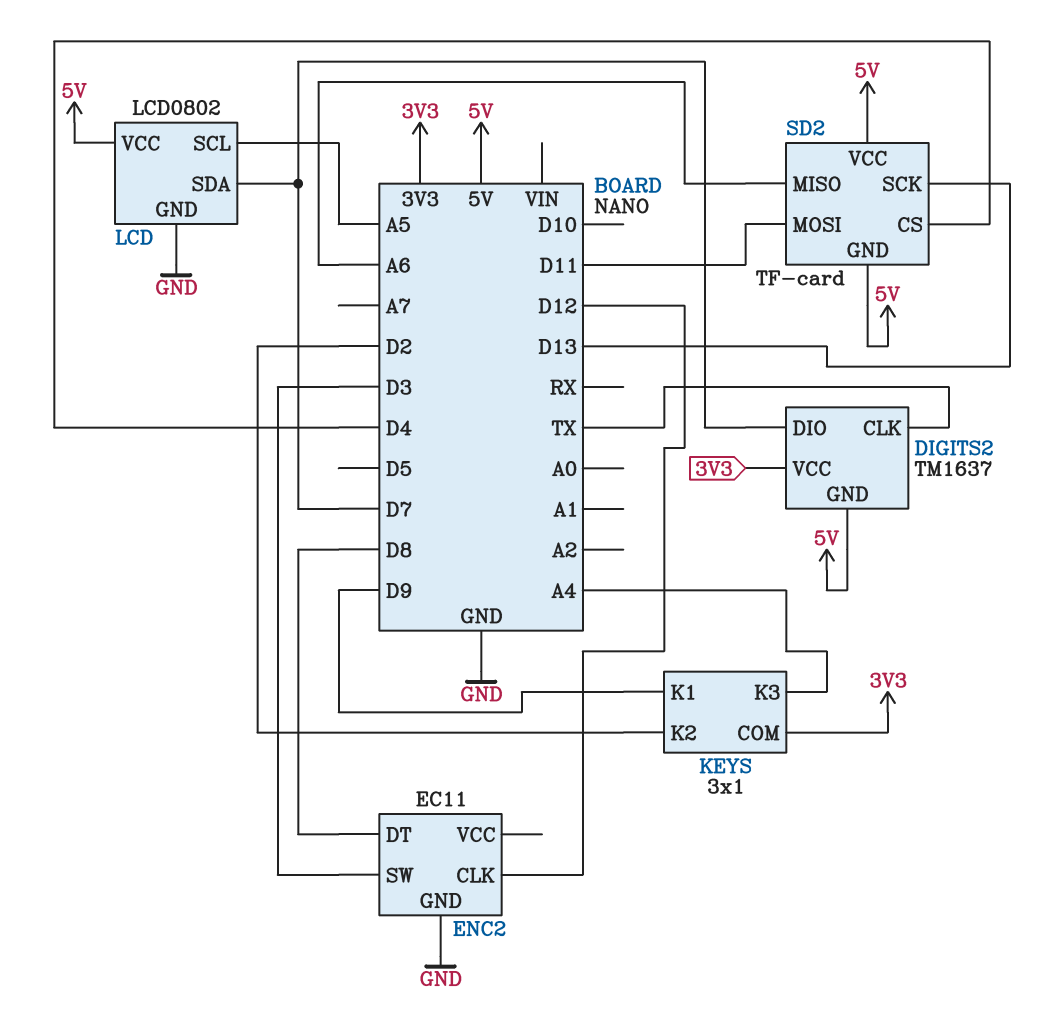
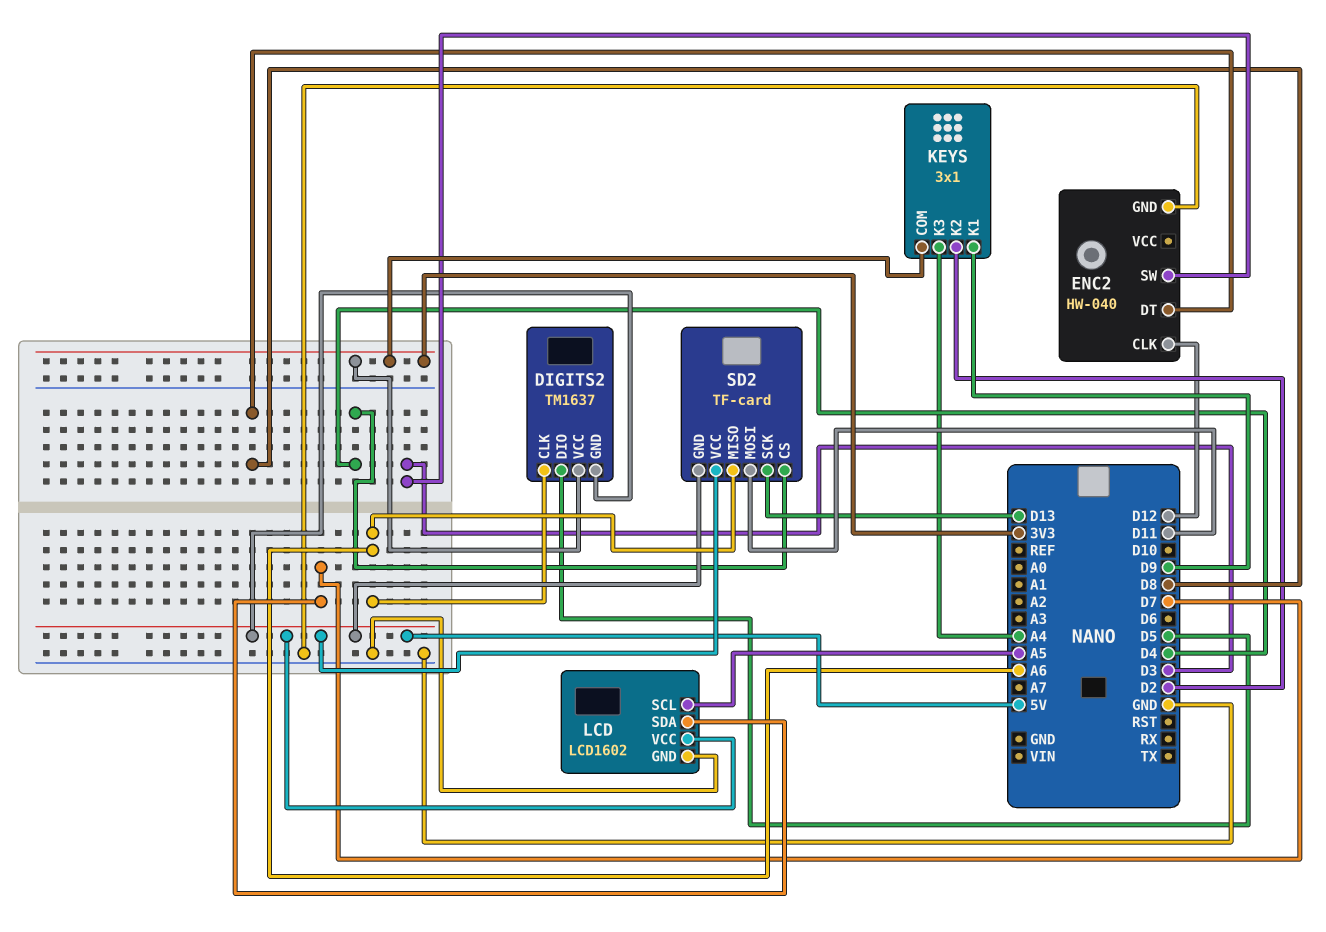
DIGITS2 pin CLK: TX -> A6
DIGITS2 pin DIO: D7 -> D5
ENC2: EC11 -> HW-040
LCD: LCD0802 -> LCD1602

